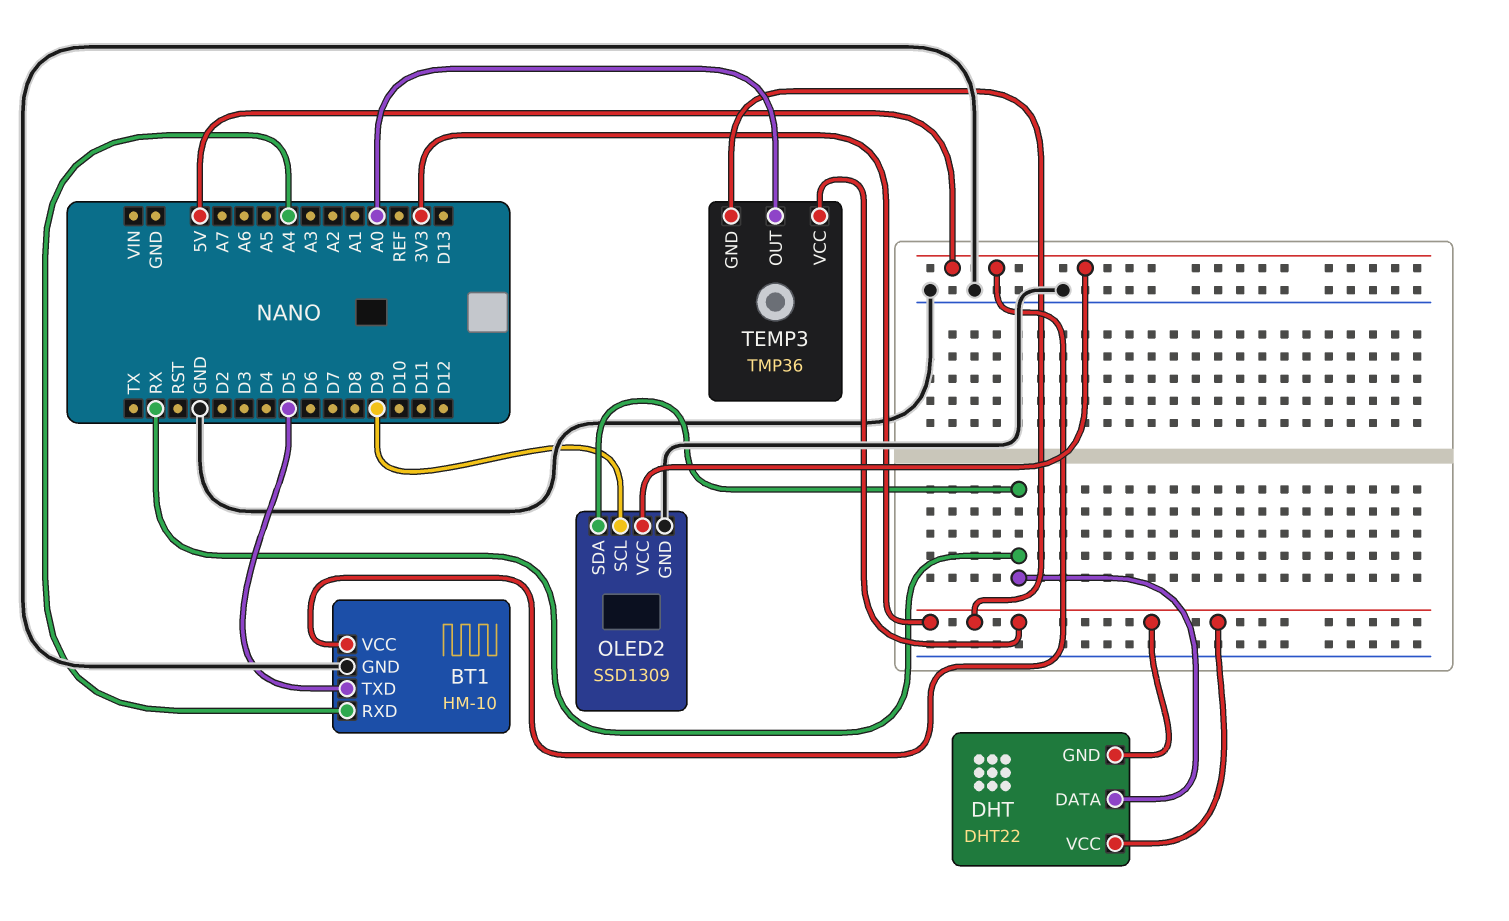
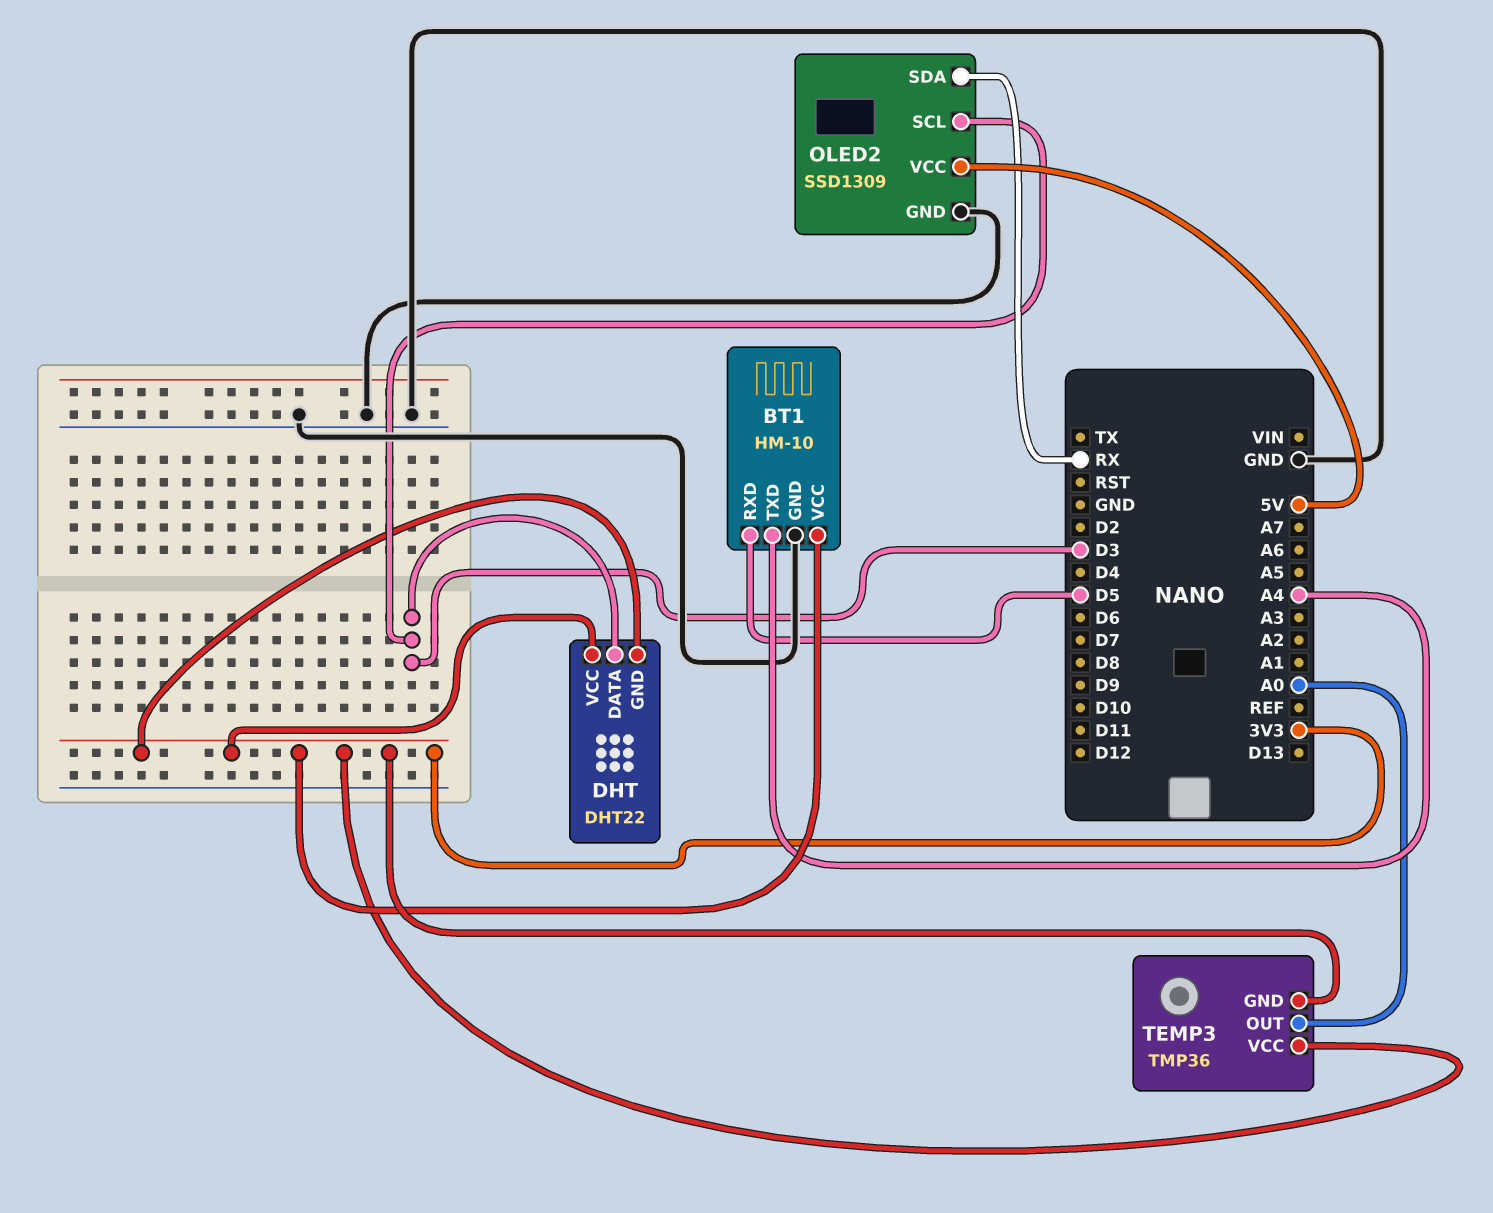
BT1 pin RXD: A4 -> D5
BT1 pin TXD: D5 -> A4
BT1 pin VCC: 5V -> 3V3
DHT pin DATA: RX -> D3
OLED2 pin SCL: D9 -> D3

